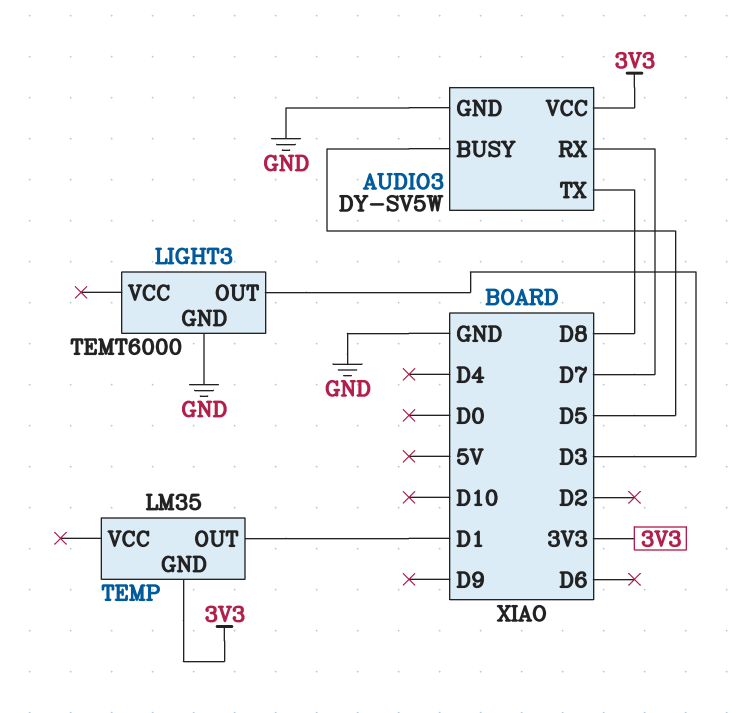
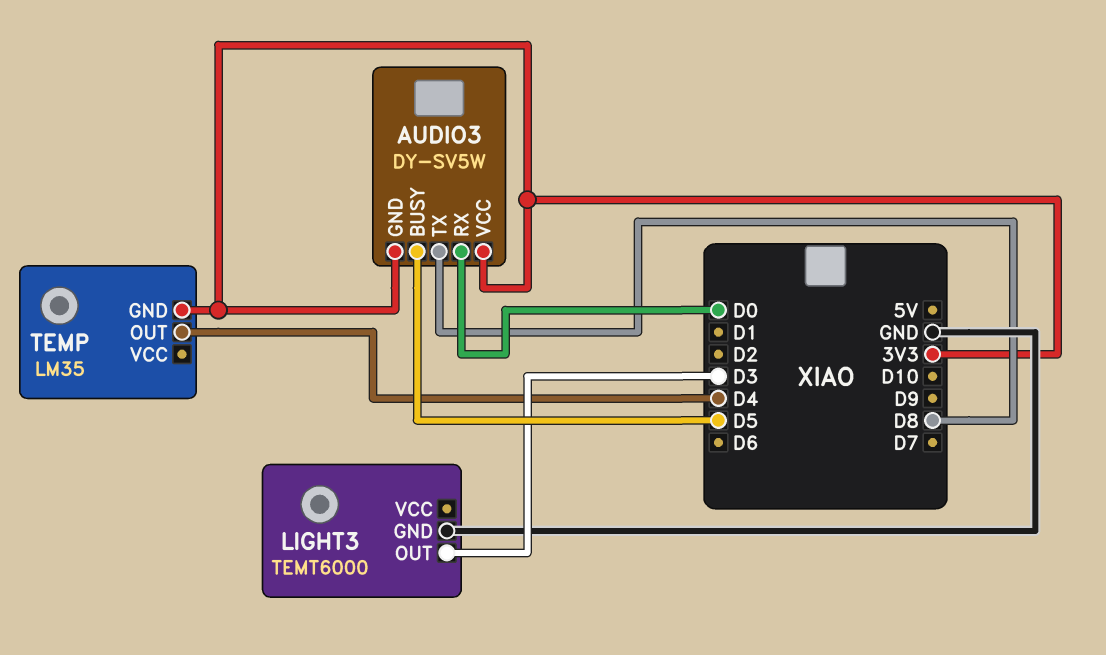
AUDIO3 pin GND: GND -> 3V3
AUDIO3 pin RX: D7 -> D0
TEMP pin OUT: D1 -> D4

